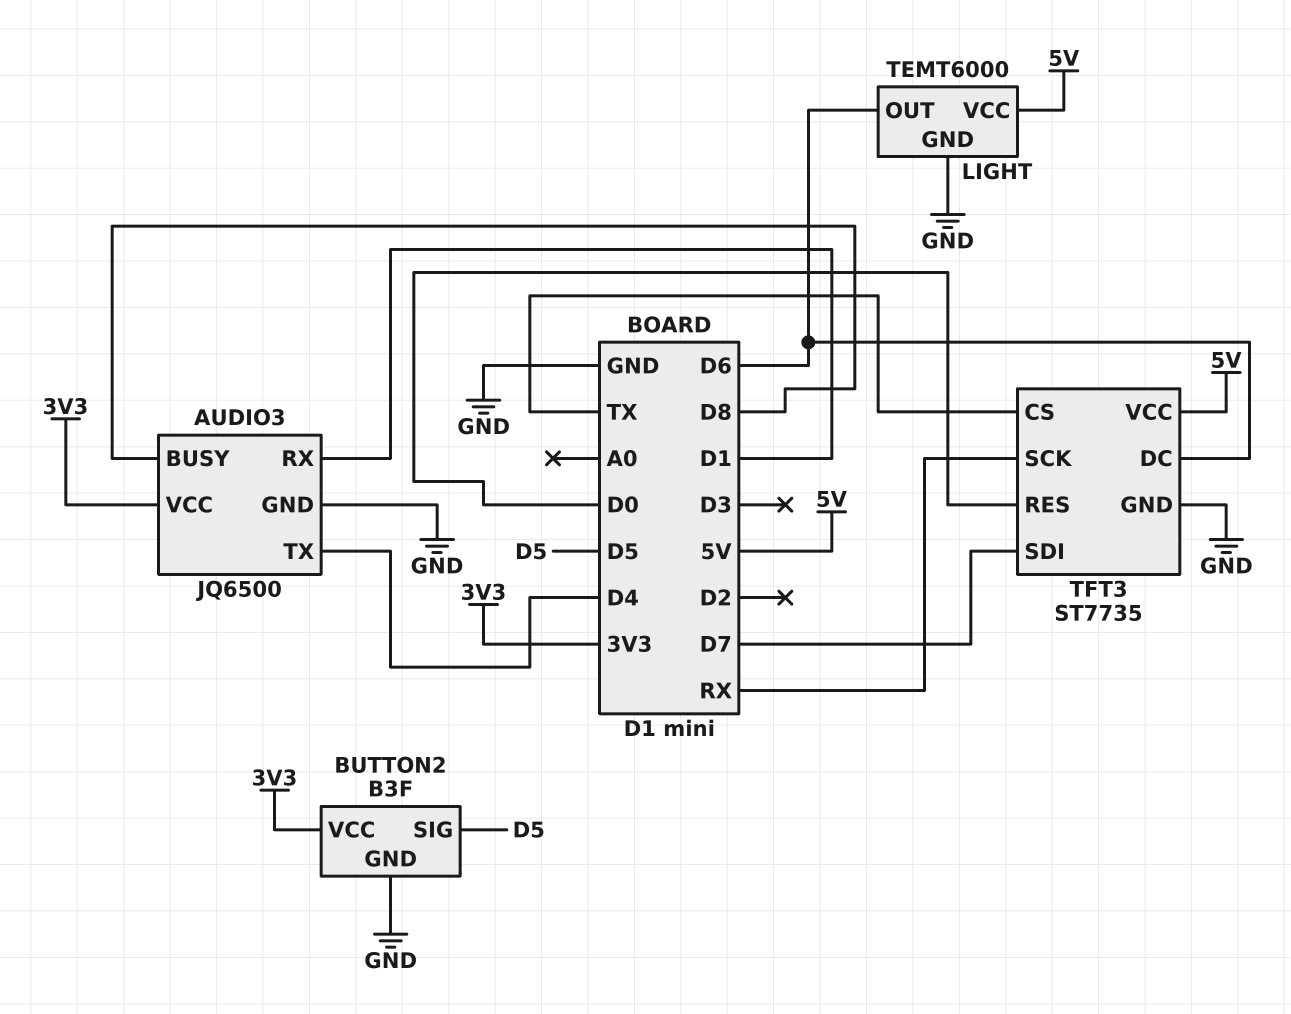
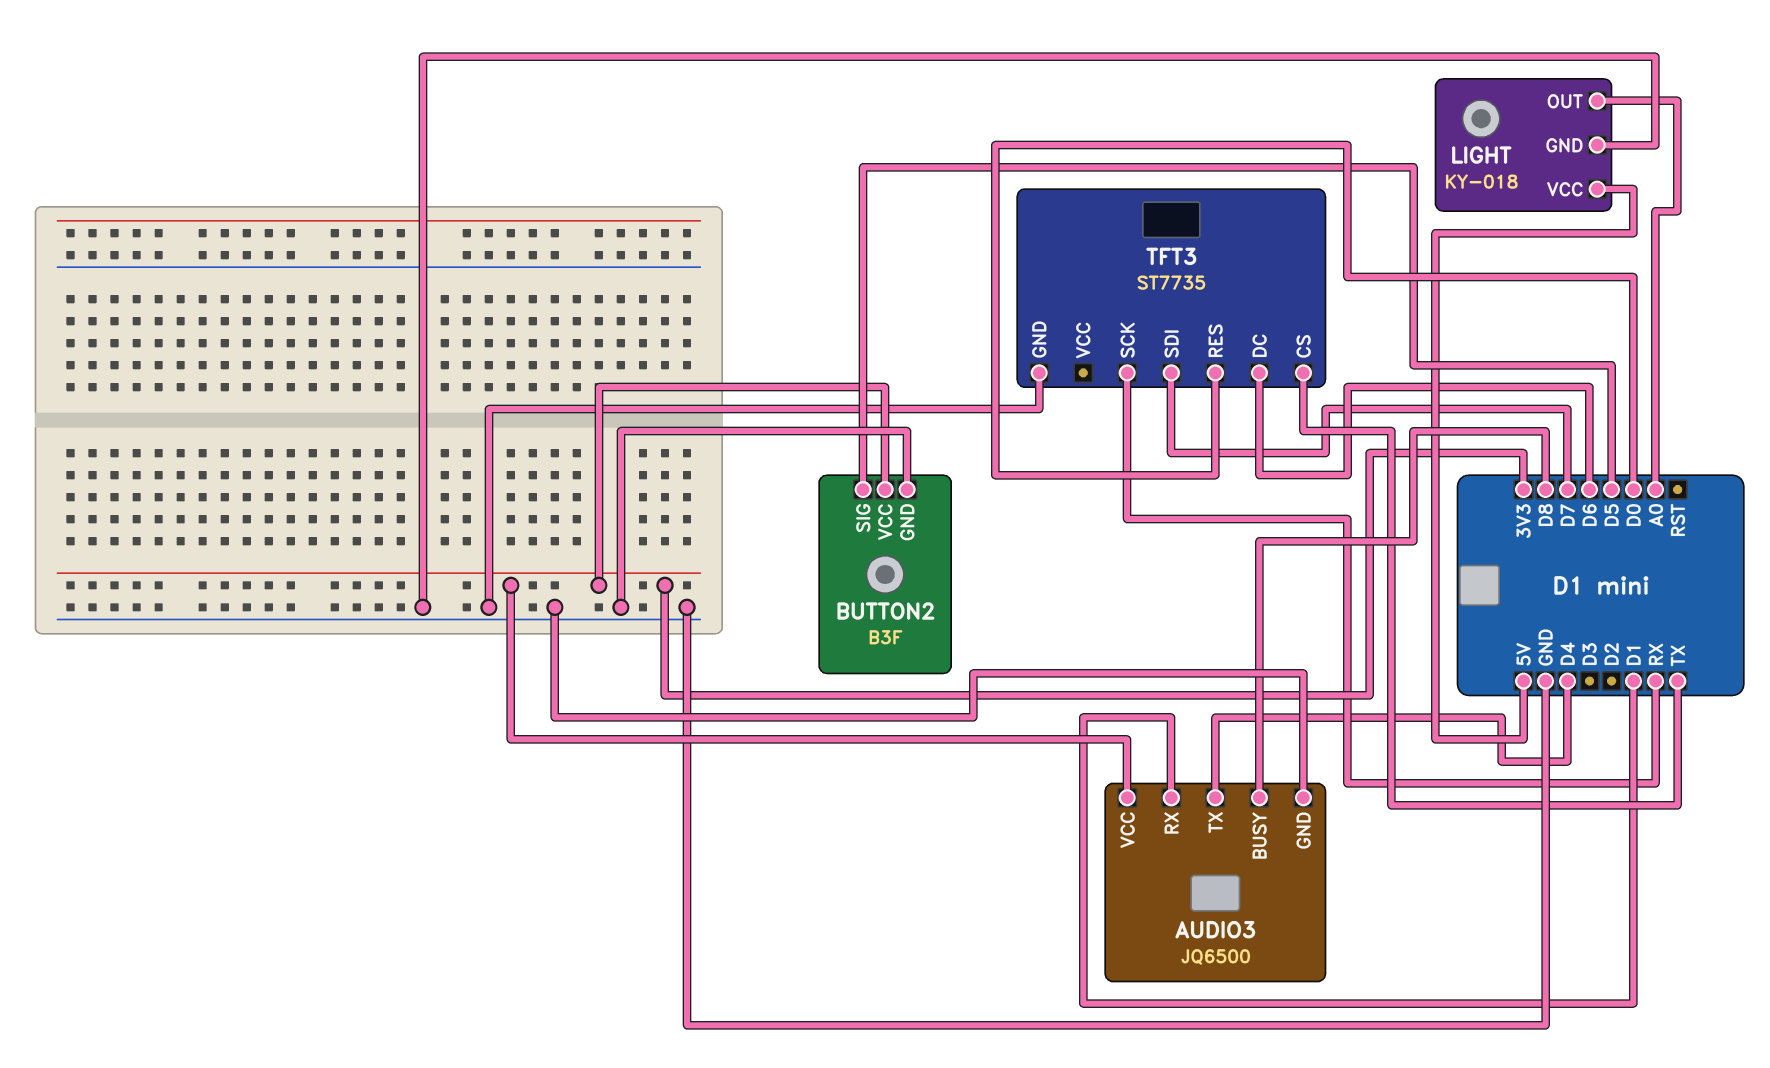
LIGHT: TEMT6000 -> KY-018
LIGHT pin OUT: D6 -> A0
TFT3 pin VCC: 5V -> none

